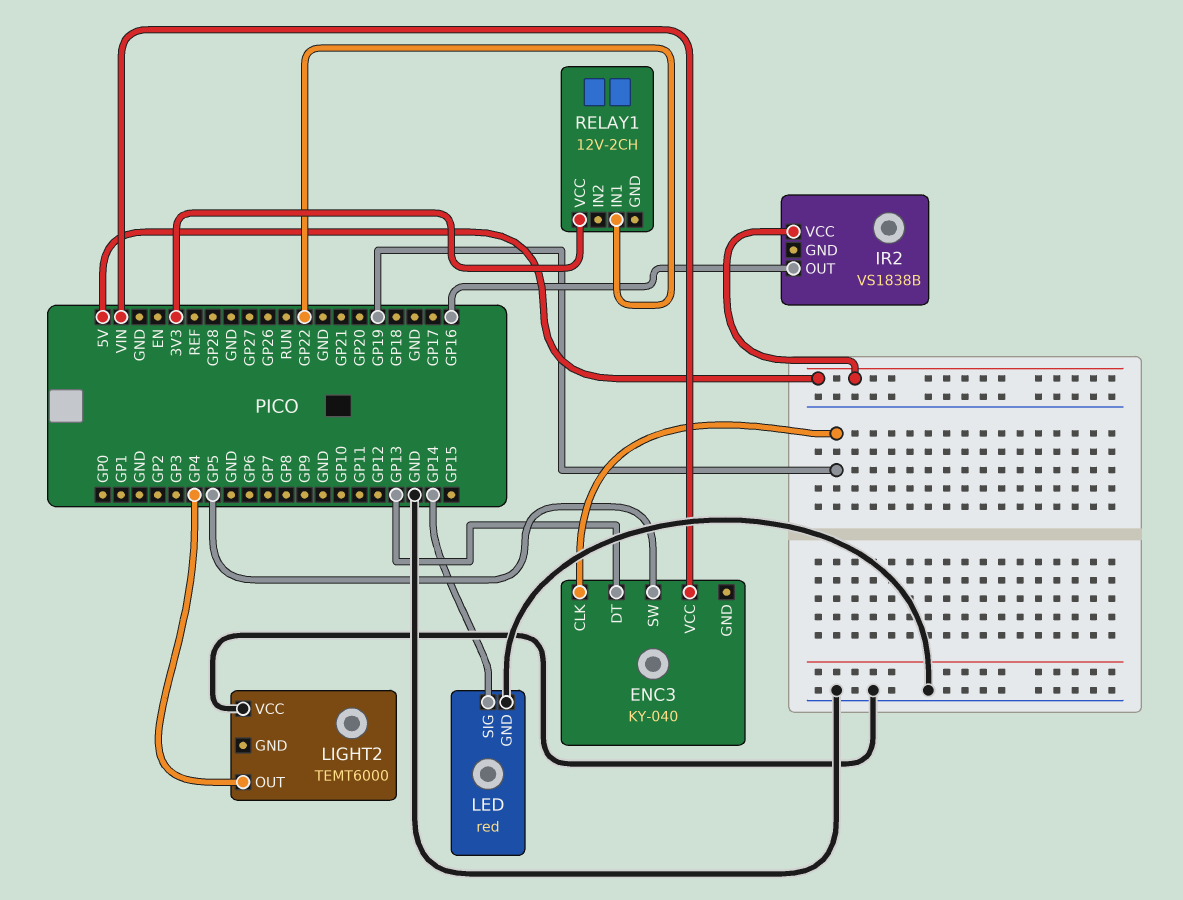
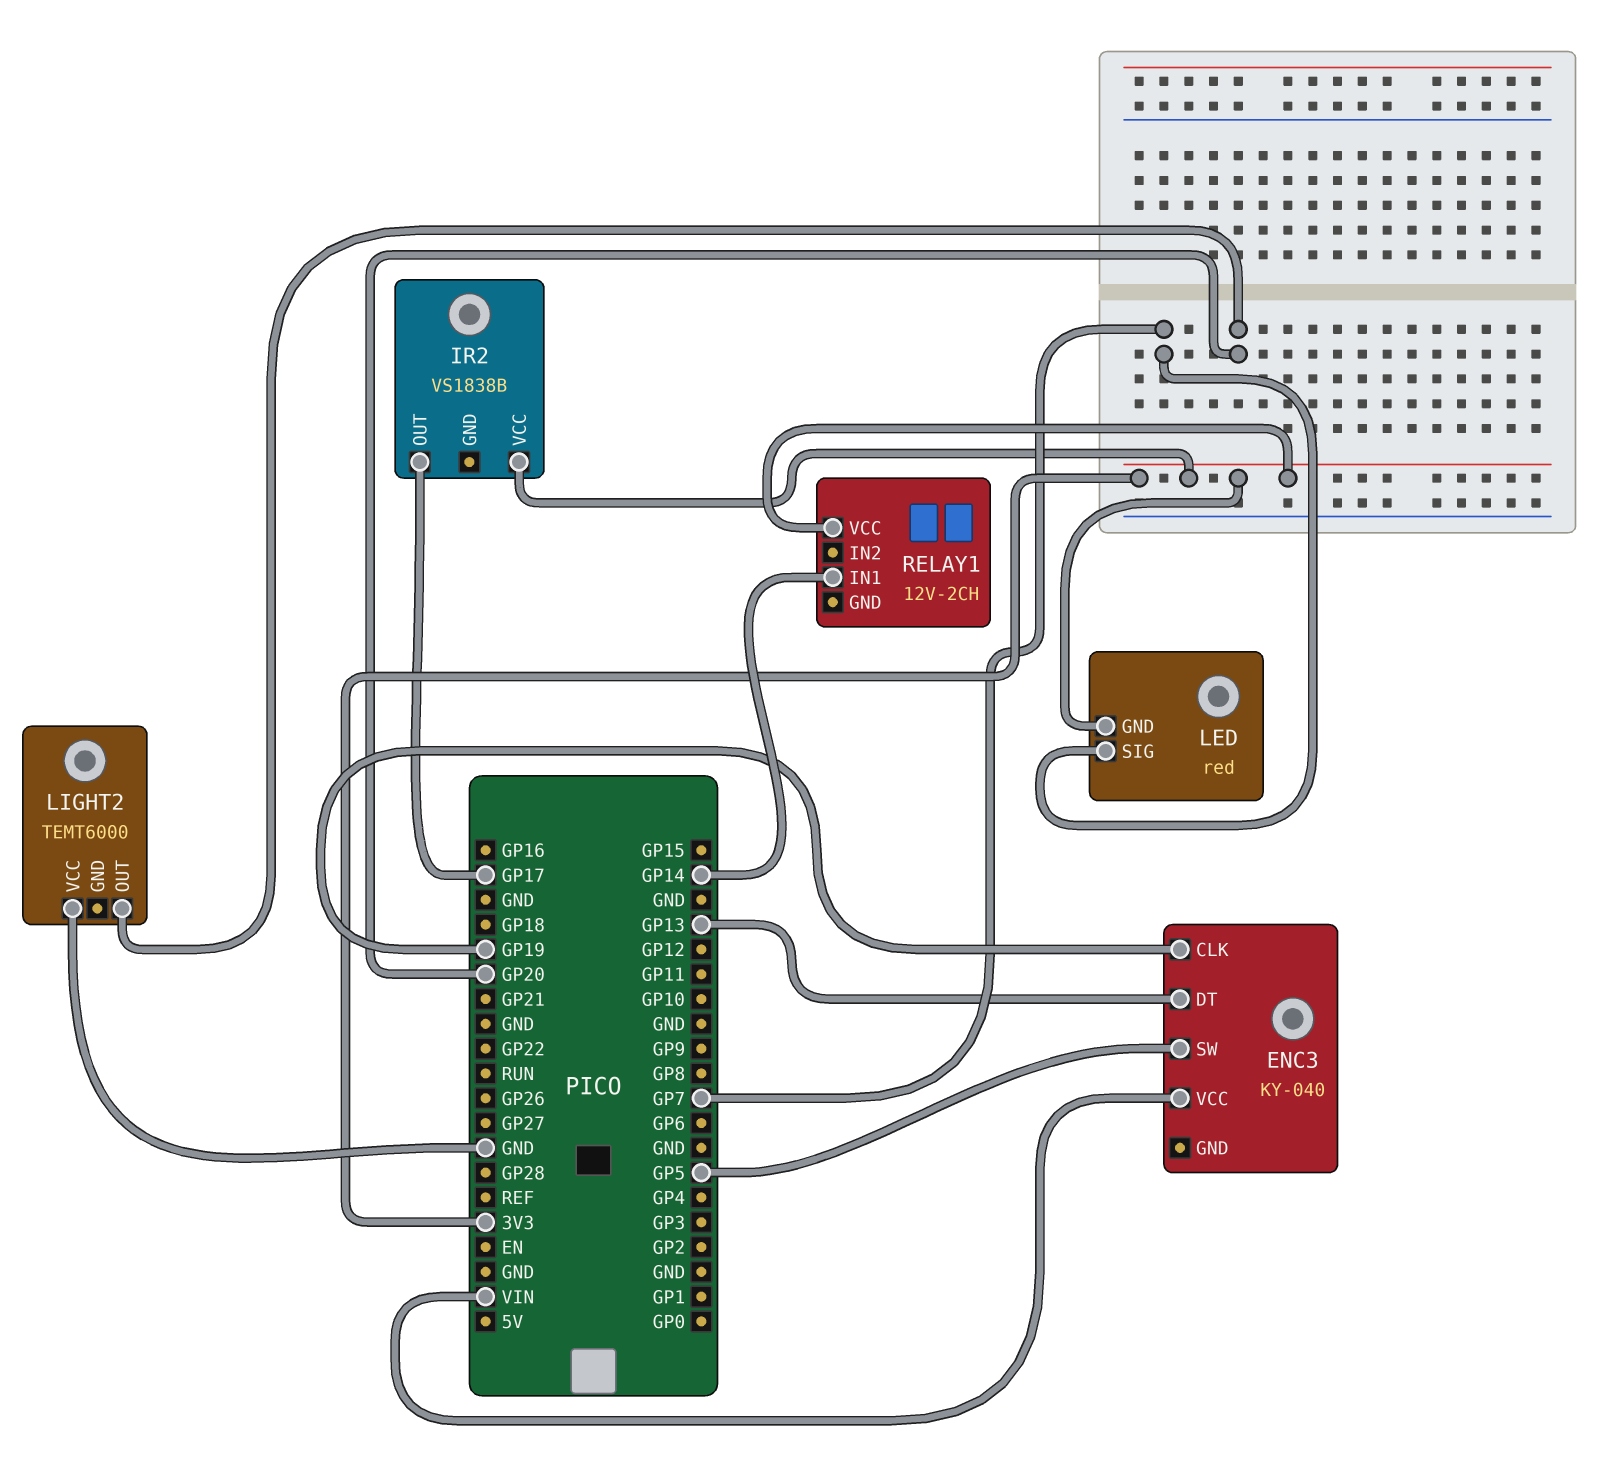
IR2 pin OUT: GP16 -> GP17
IR2 pin VCC: 5V -> 3V3
LED pin GND: GND -> 3V3
LED pin SIG: GP14 -> GP7
LIGHT2 pin OUT: GP4 -> GP20
RELAY1 pin IN1: GP22 -> GP14

